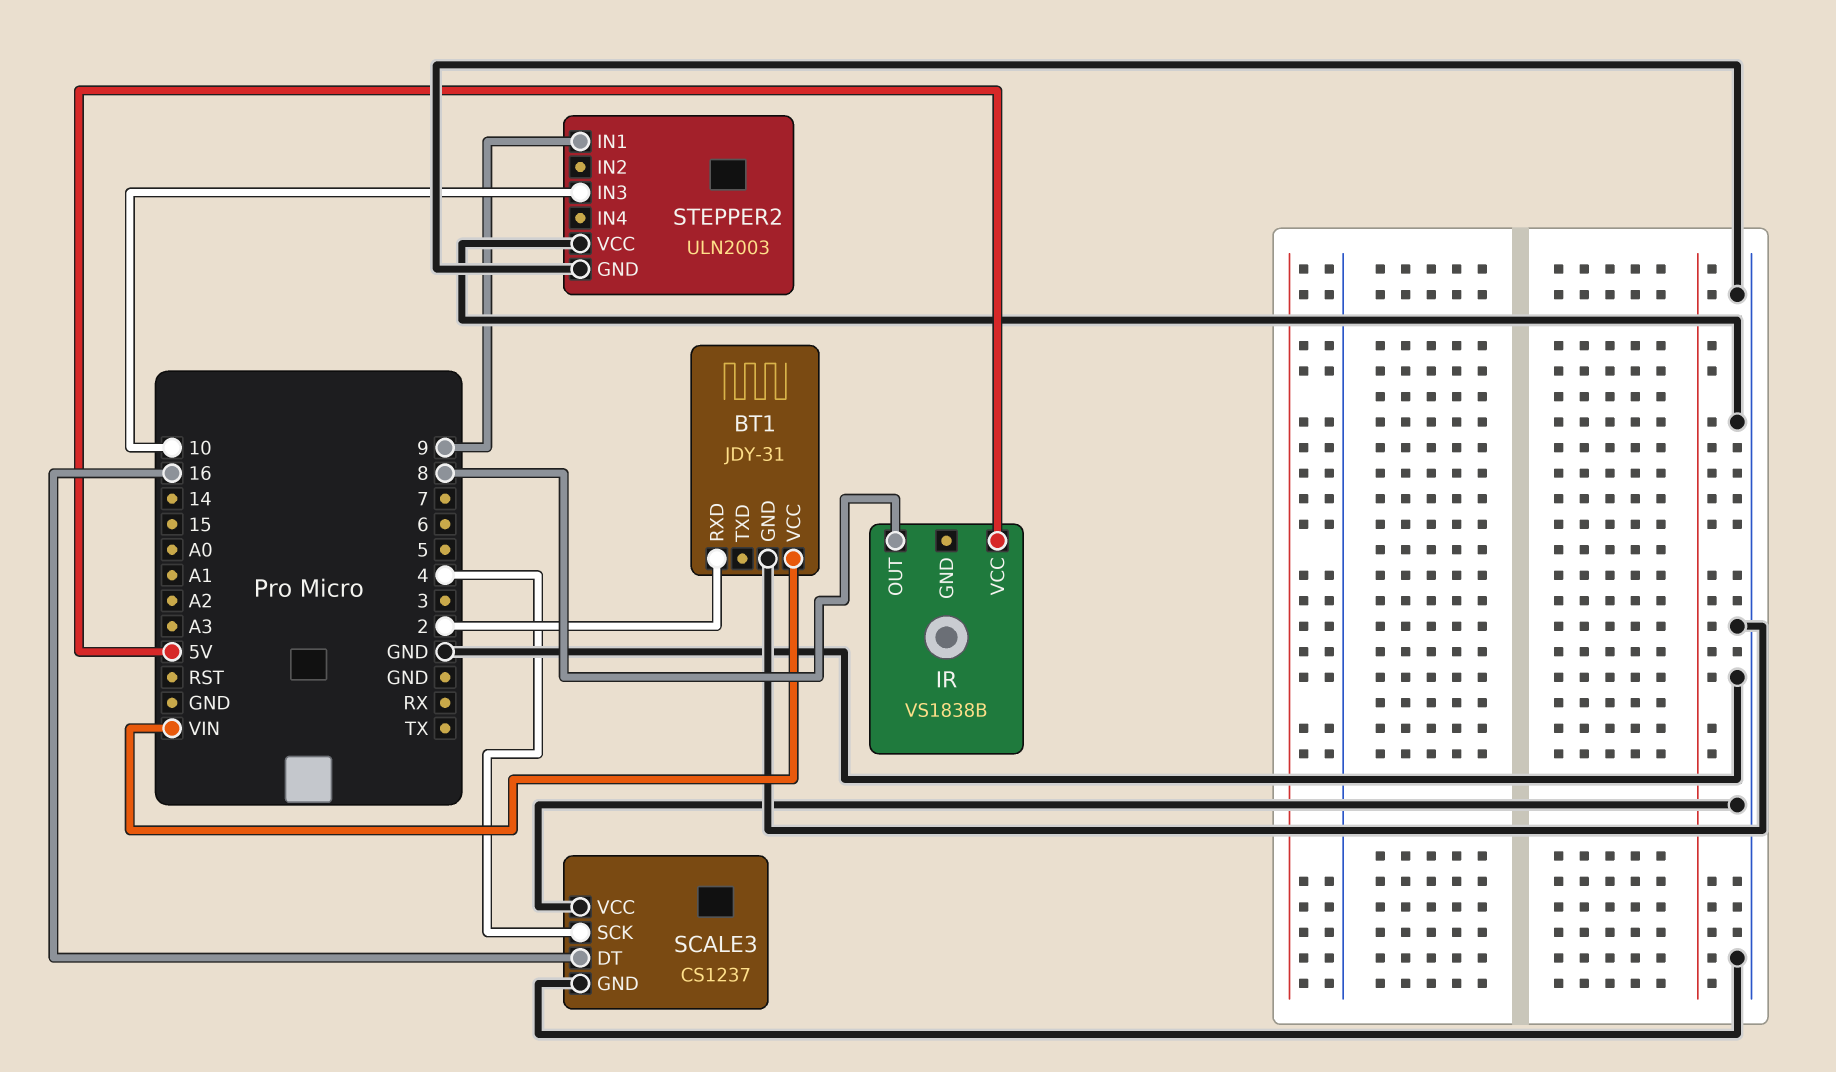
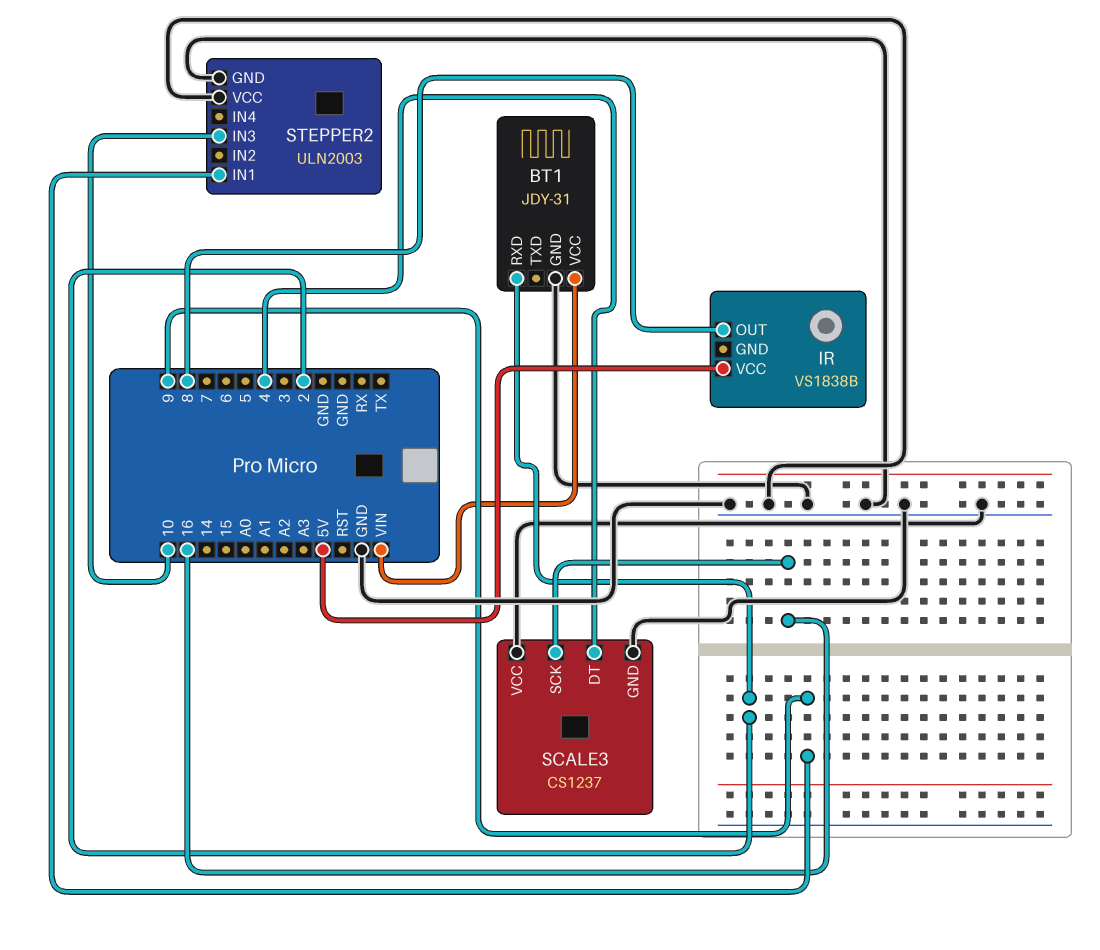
SCALE3 pin DT: 16 -> 4
SCALE3 pin SCK: 4 -> 16

